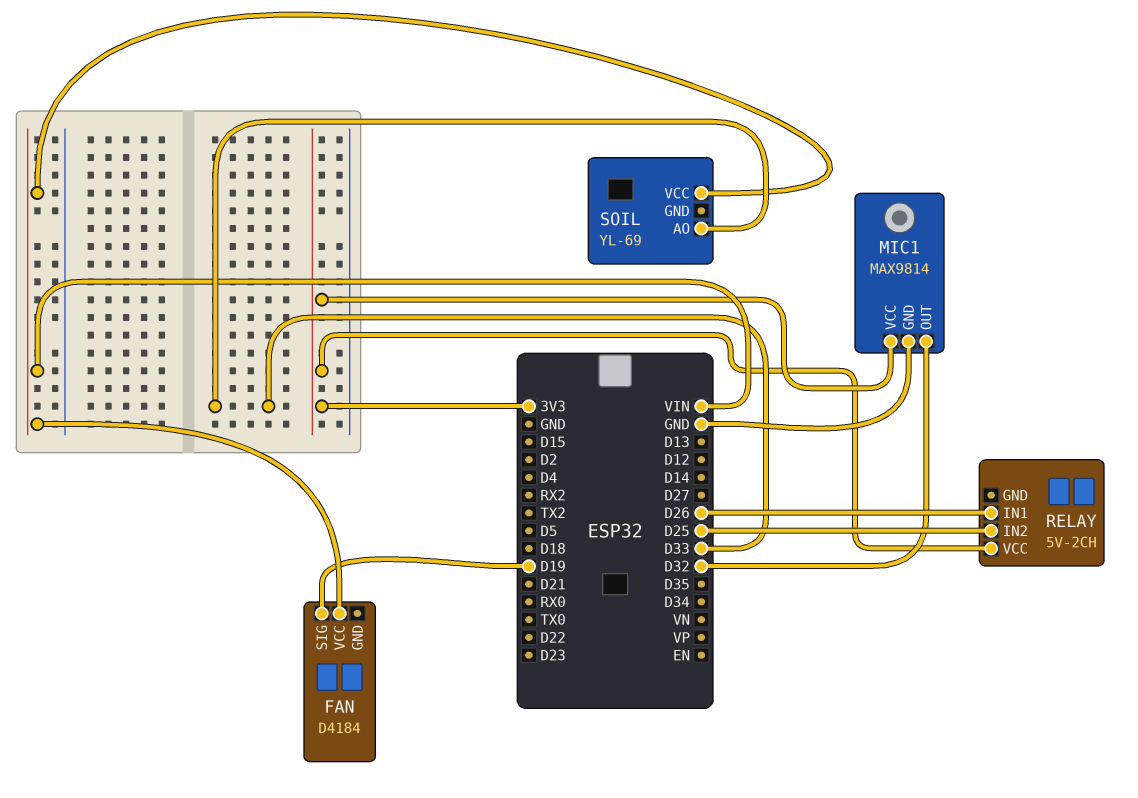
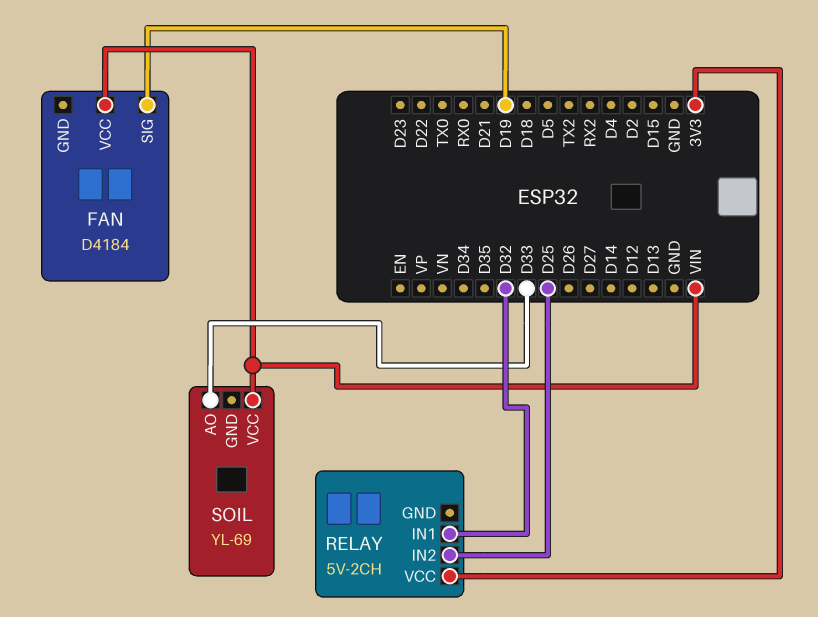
MIC1: MAX9814 -> none
MIC1 pin GND: GND -> none
MIC1 pin OUT: D32 -> none
MIC1 pin VCC: 3V3 -> none
RELAY pin IN1: D26 -> D32

